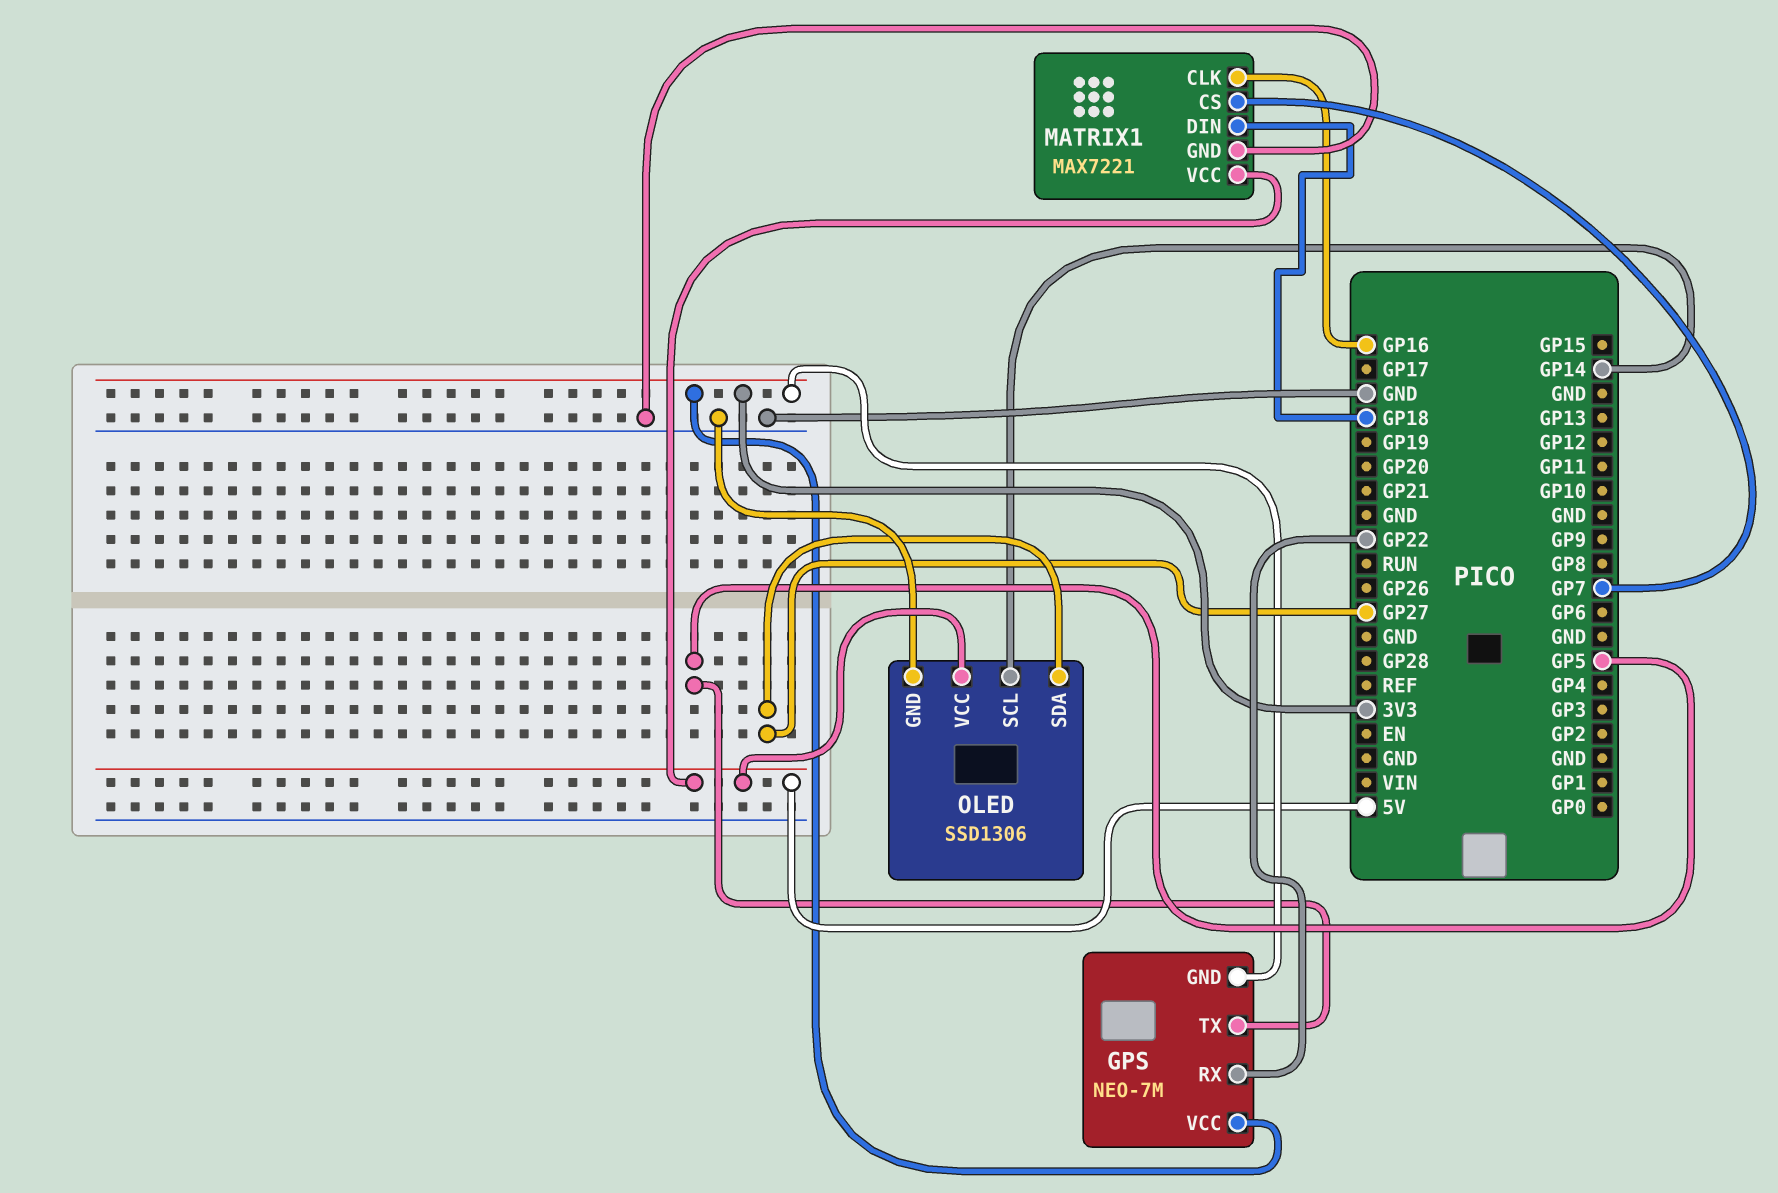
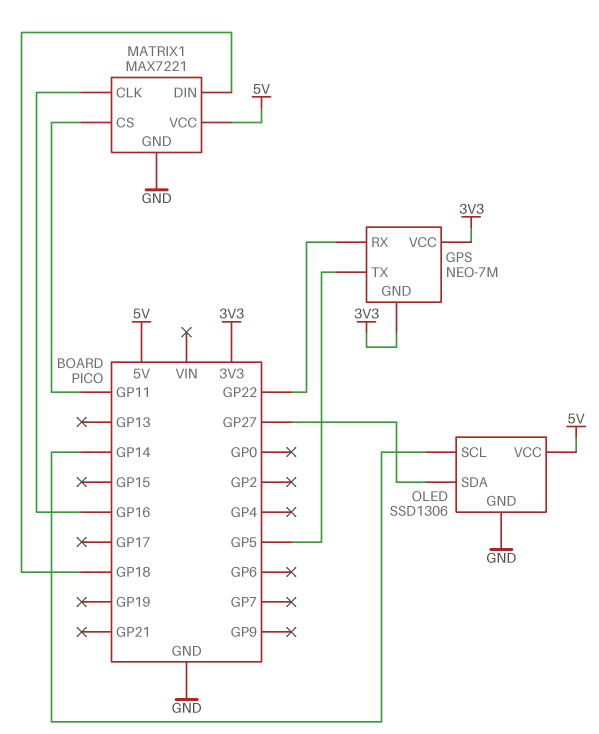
MATRIX1 pin CS: GP7 -> GP11

